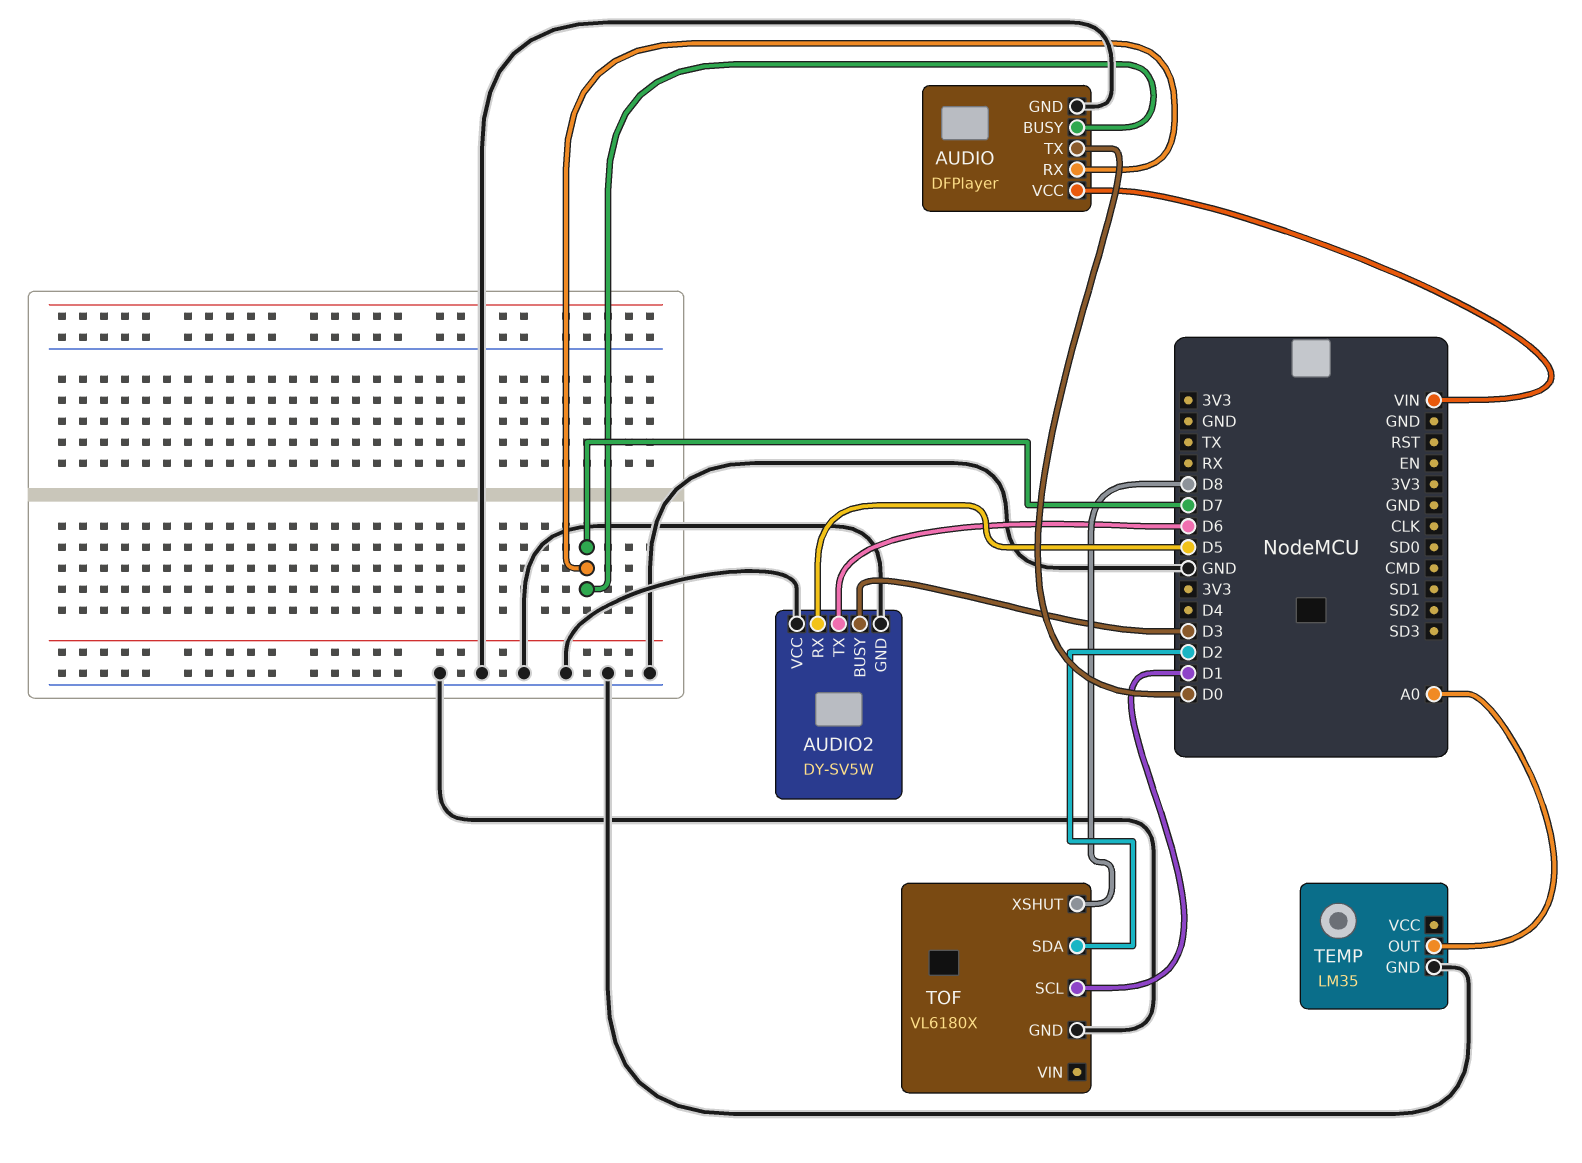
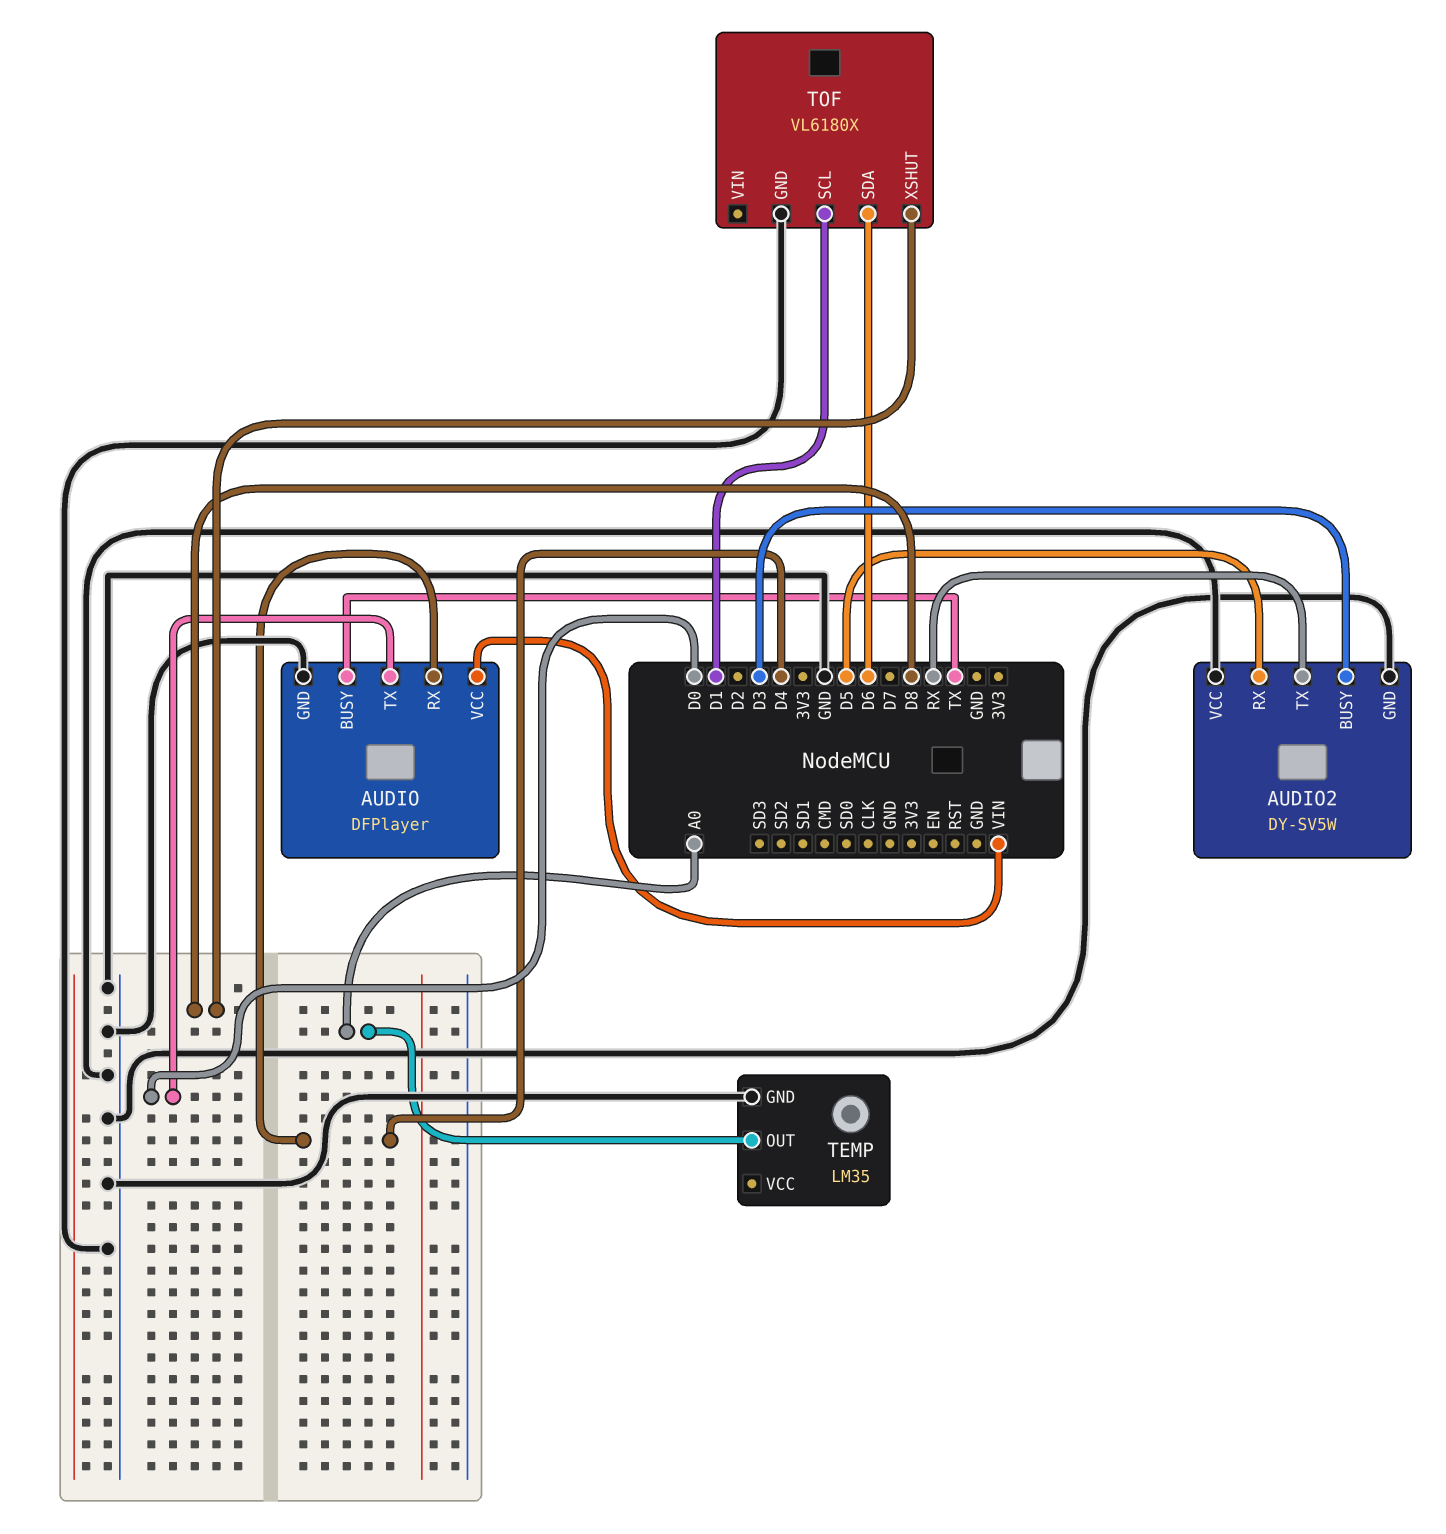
AUDIO pin BUSY: D7 -> TX
AUDIO pin RX: D7 -> D4
AUDIO2 pin TX: D6 -> RX
TOF pin SDA: D2 -> D6

